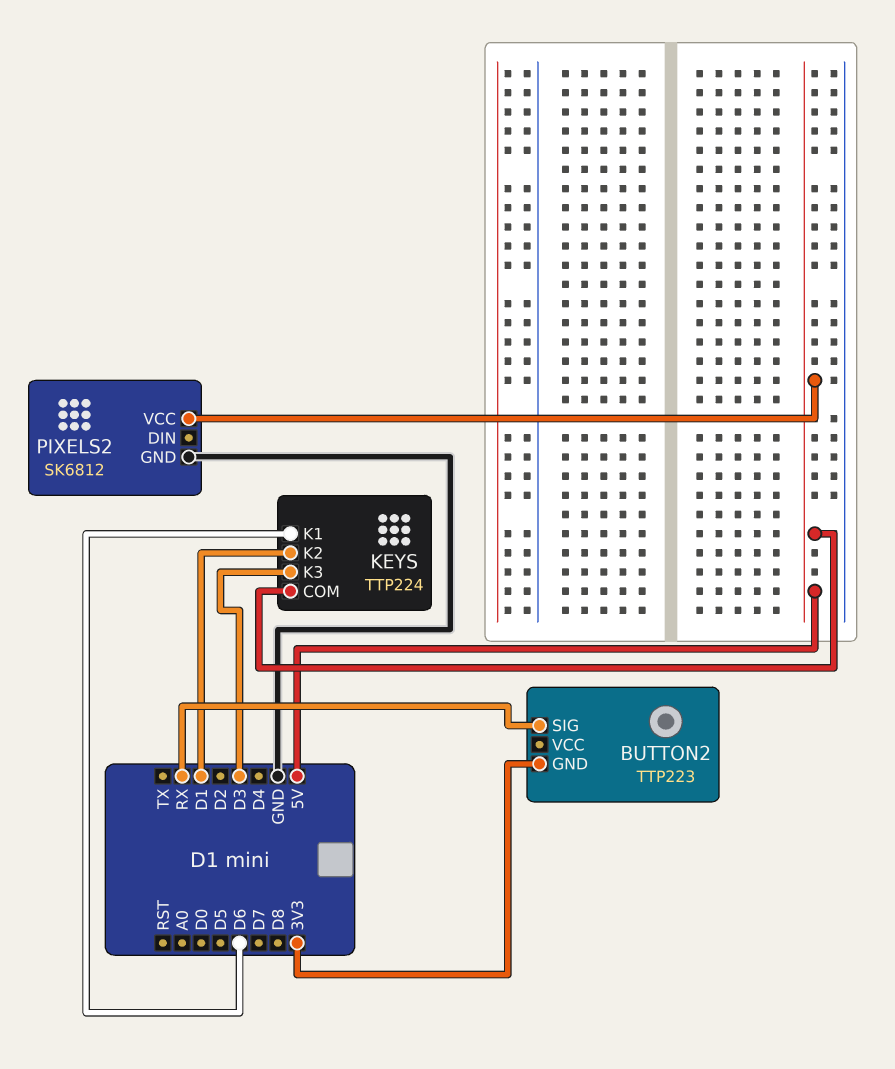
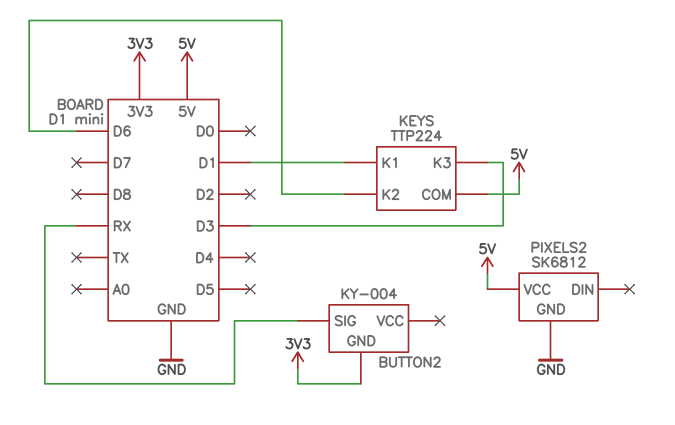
BUTTON2: TTP223 -> KY-004
KEYS pin K1: D6 -> D1
KEYS pin K2: D1 -> D6

